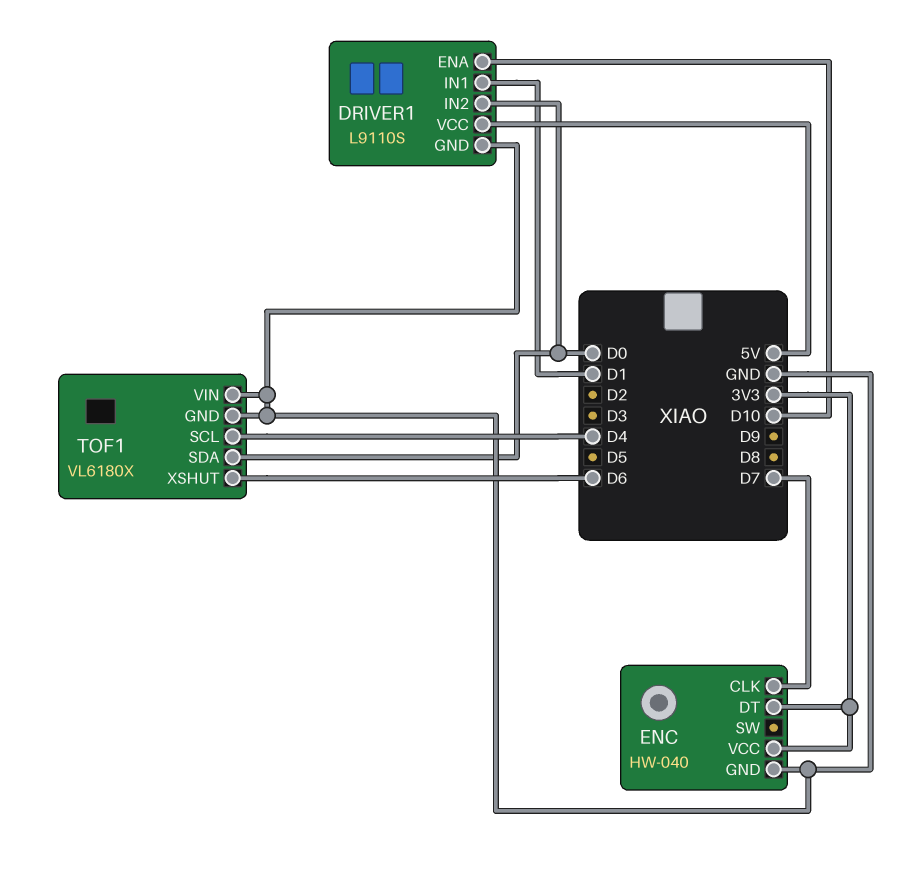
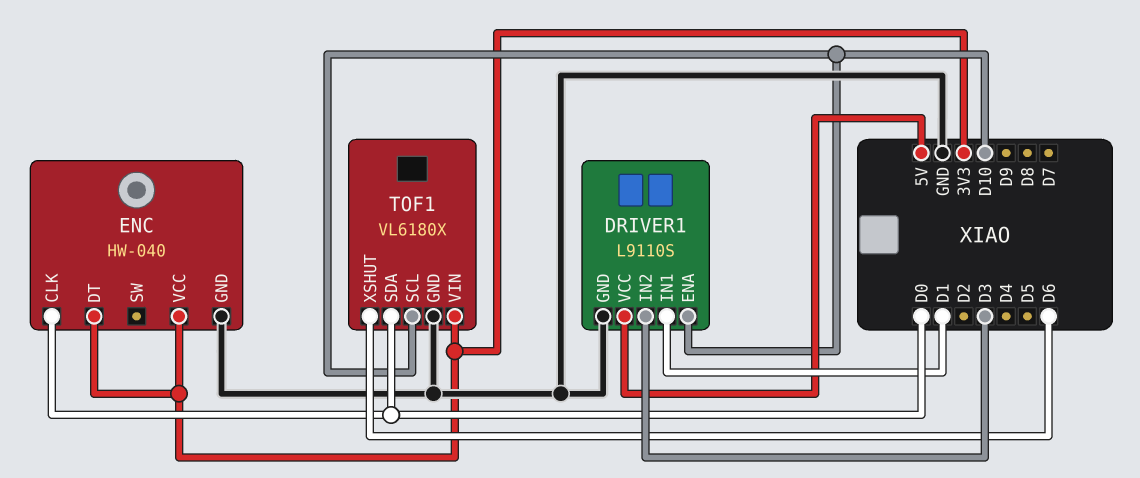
DRIVER1 pin IN2: D0 -> D3
ENC pin CLK: D7 -> D0
TOF1 pin SCL: D4 -> D10
TOF1 pin VIN: GND -> 3V3

